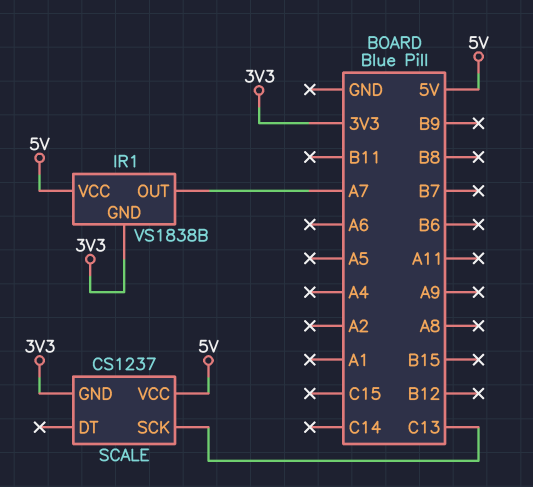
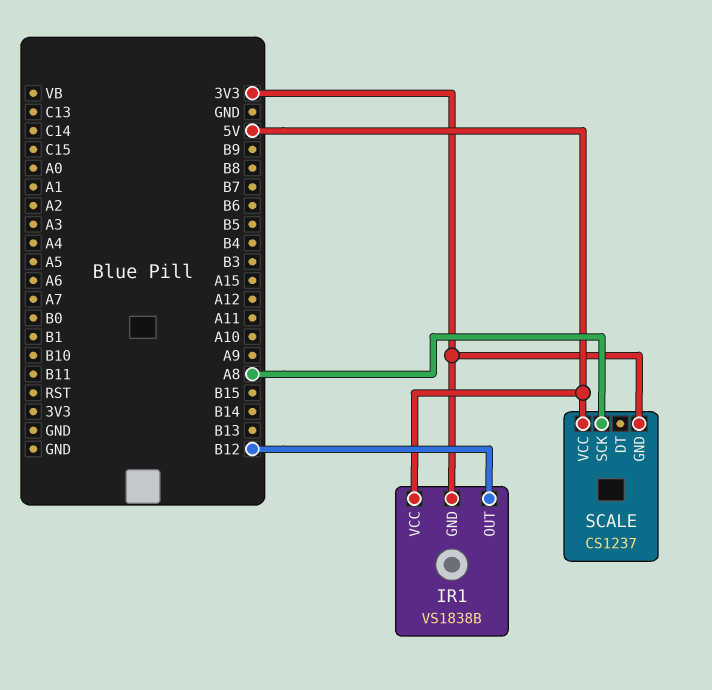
IR1 pin OUT: A7 -> B12
SCALE pin SCK: C13 -> A8

